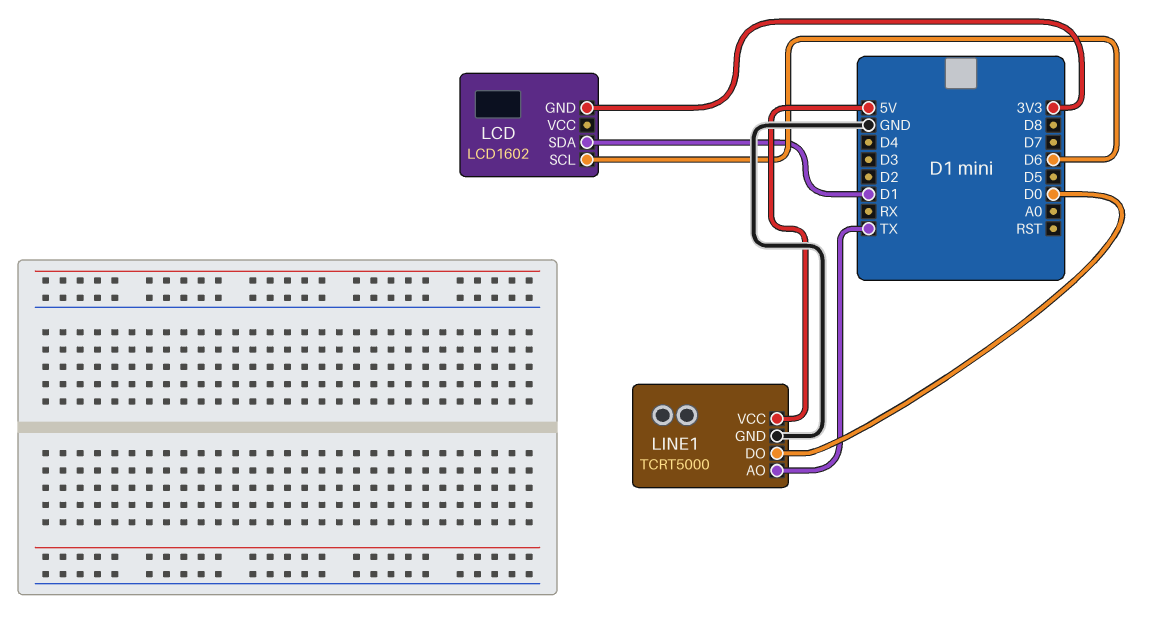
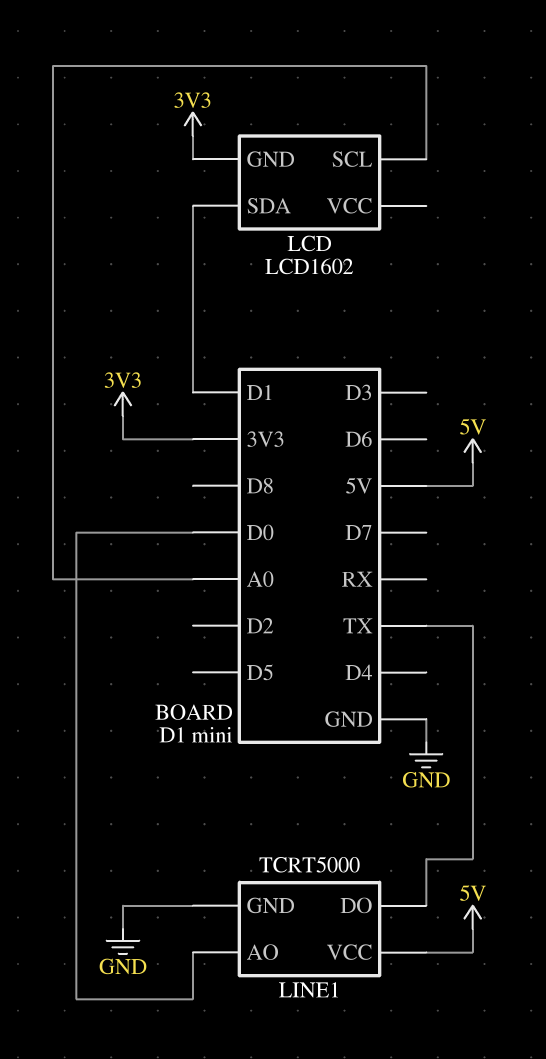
LCD pin SCL: D6 -> A0
LINE1 pin AO: TX -> D0
LINE1 pin DO: D0 -> TX

